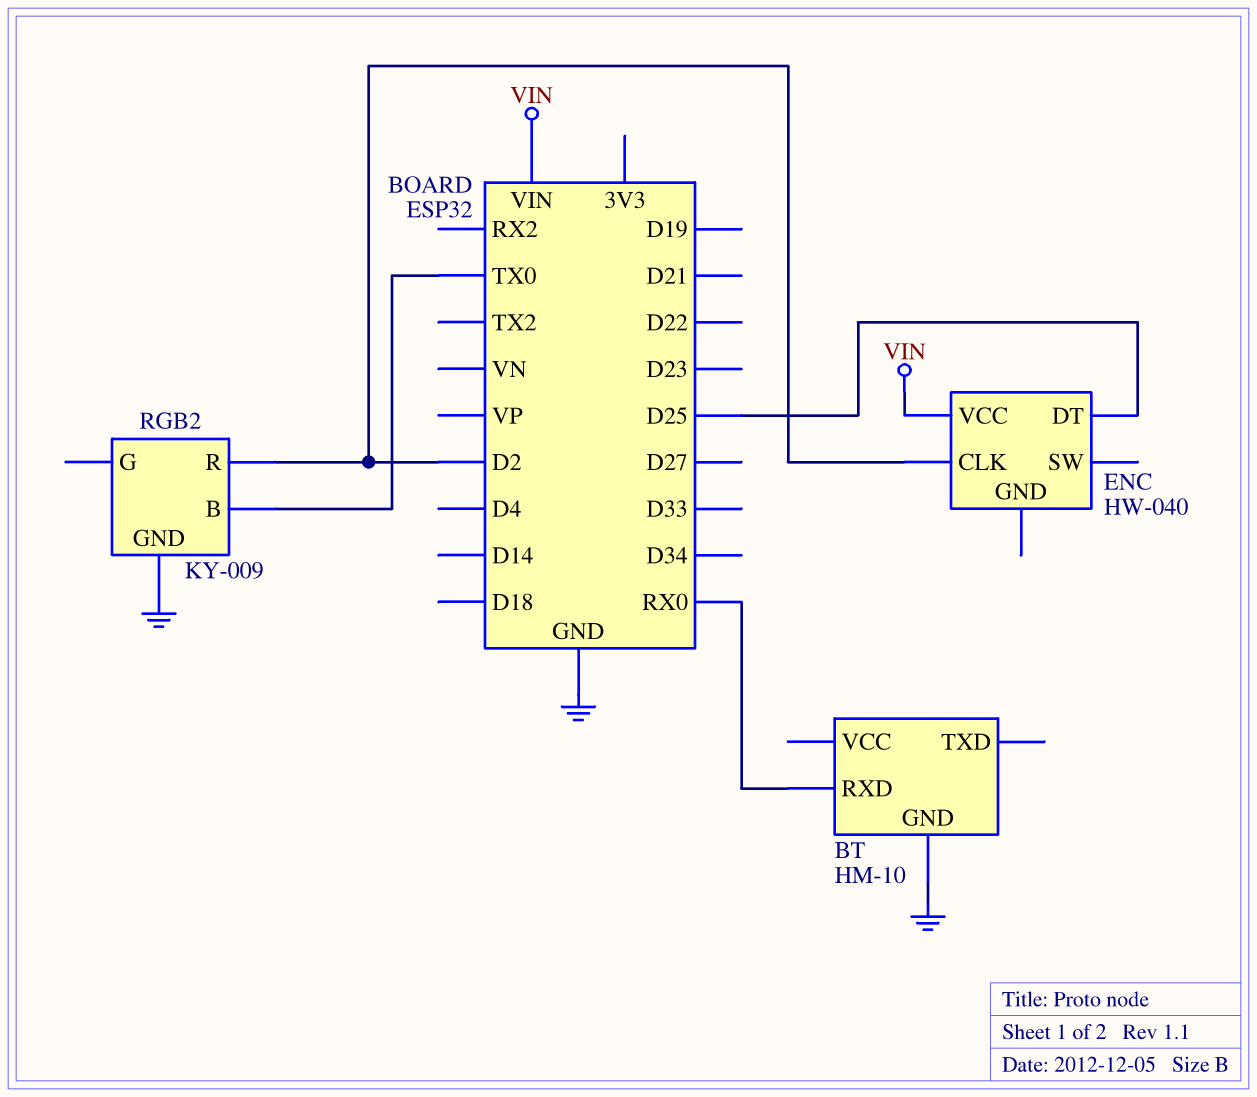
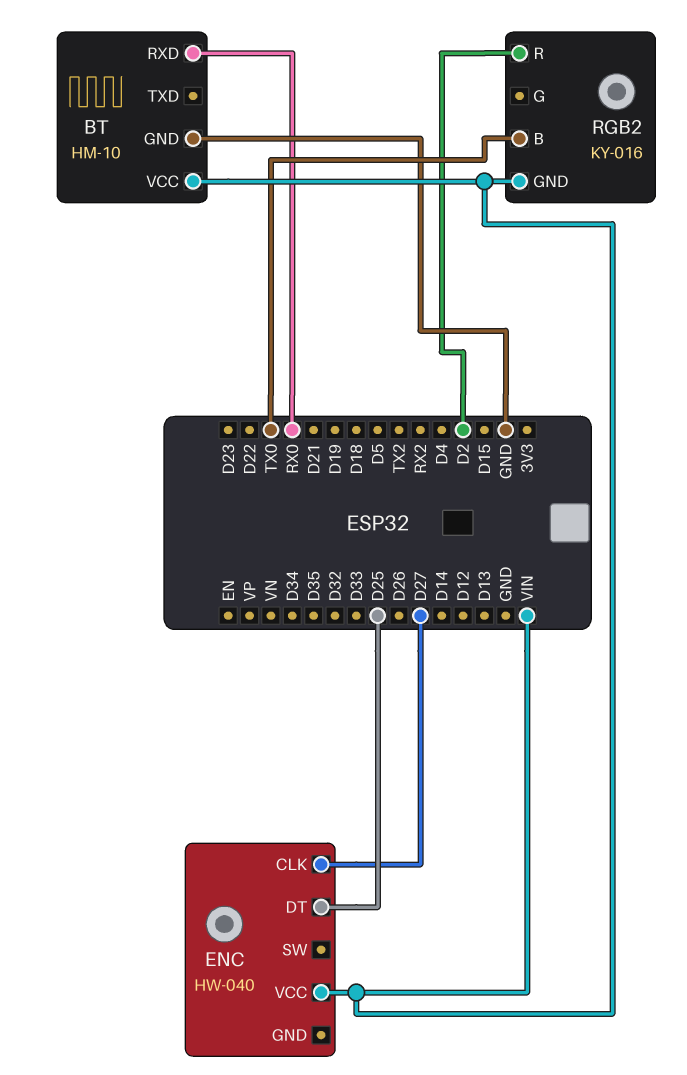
BT pin VCC: none -> VIN
ENC pin CLK: D2 -> D27
RGB2: KY-009 -> KY-016
RGB2 pin GND: GND -> VIN

